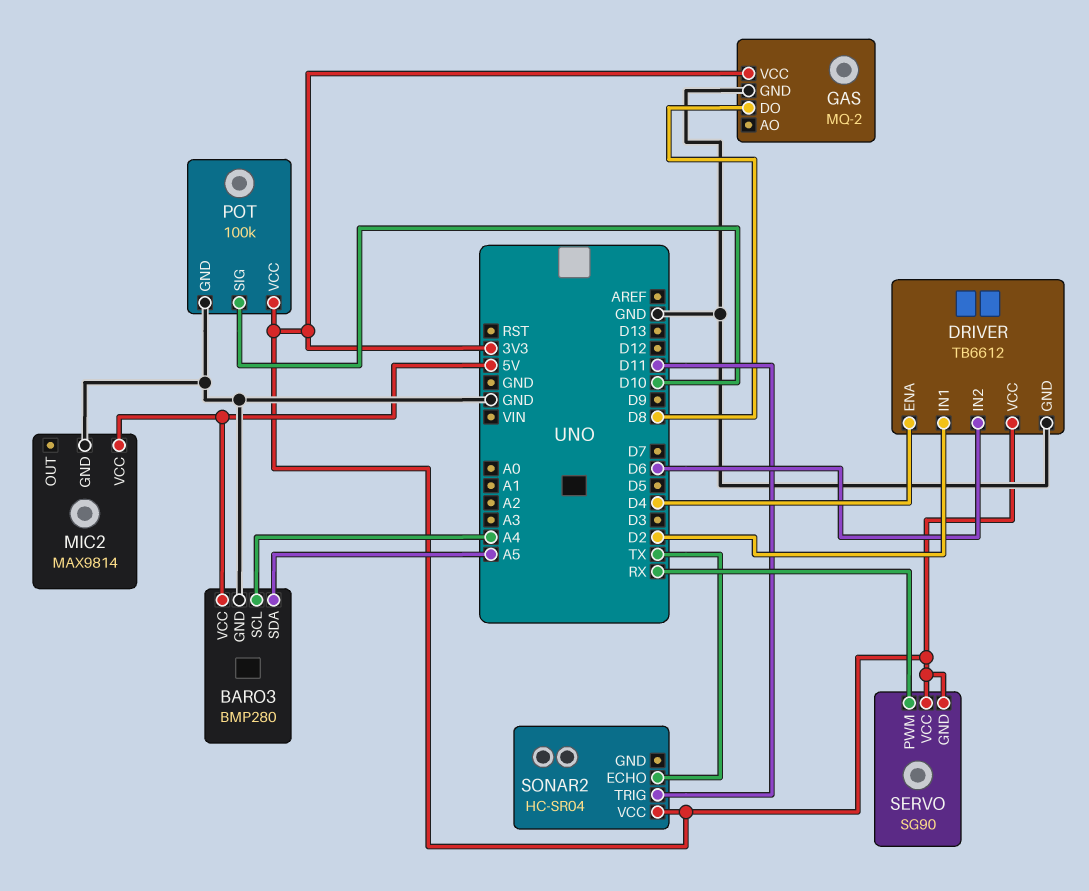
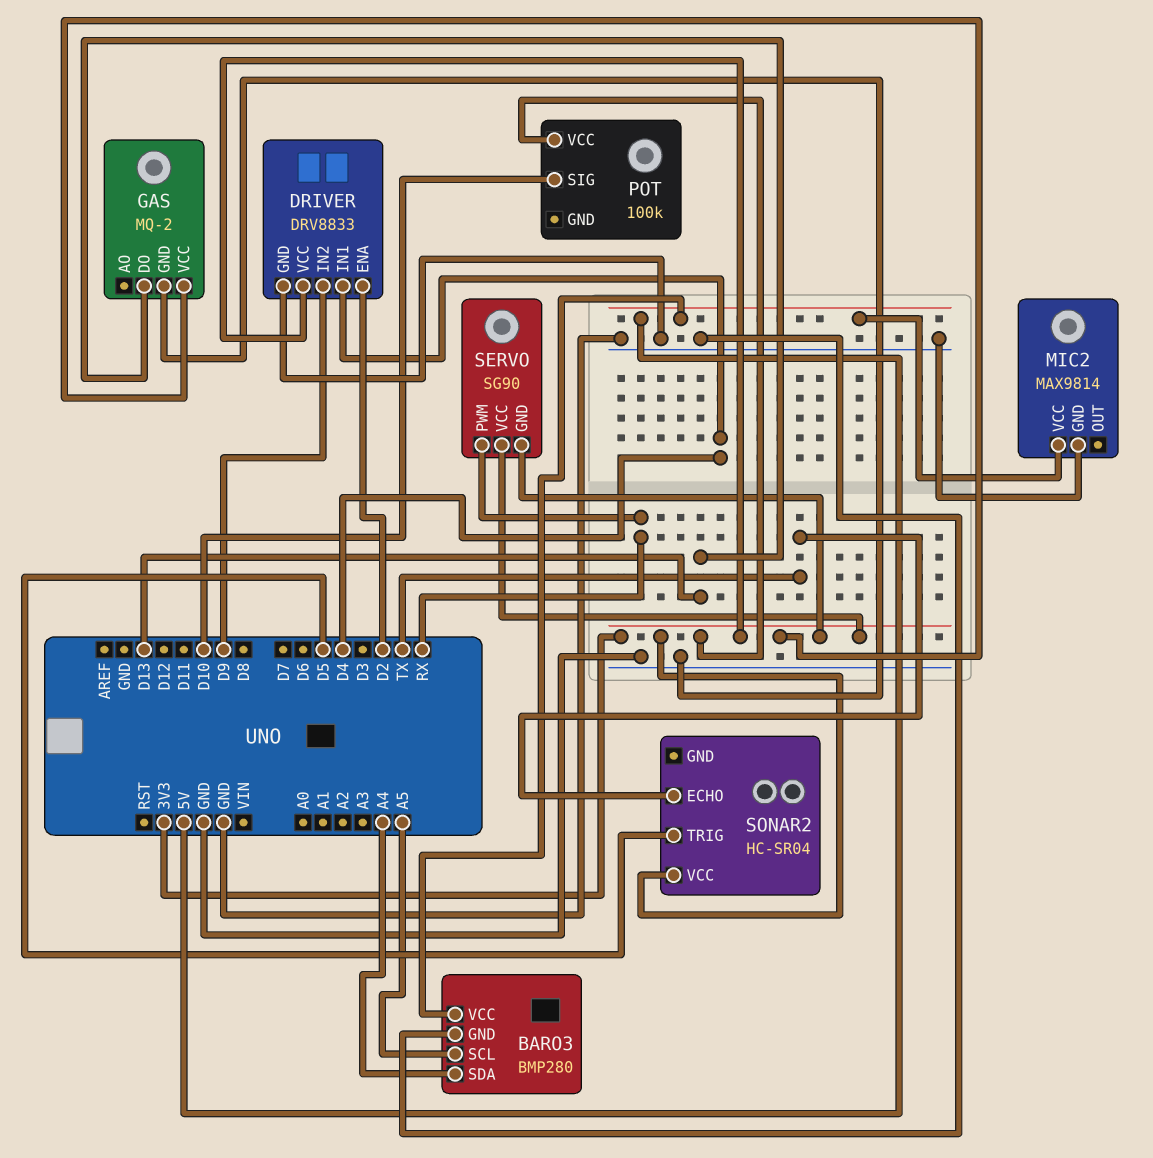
BARO3 pin SCL: A4 -> A5
BARO3 pin SDA: A5 -> A4
DRIVER: TB6612 -> DRV8833
DRIVER pin ENA: D4 -> D2
DRIVER pin IN1: D2 -> D4
DRIVER pin IN2: D6 -> D9
GAS pin DO: D8 -> D13
POT pin GND: GND -> none
SONAR2 pin TRIG: D11 -> D5

